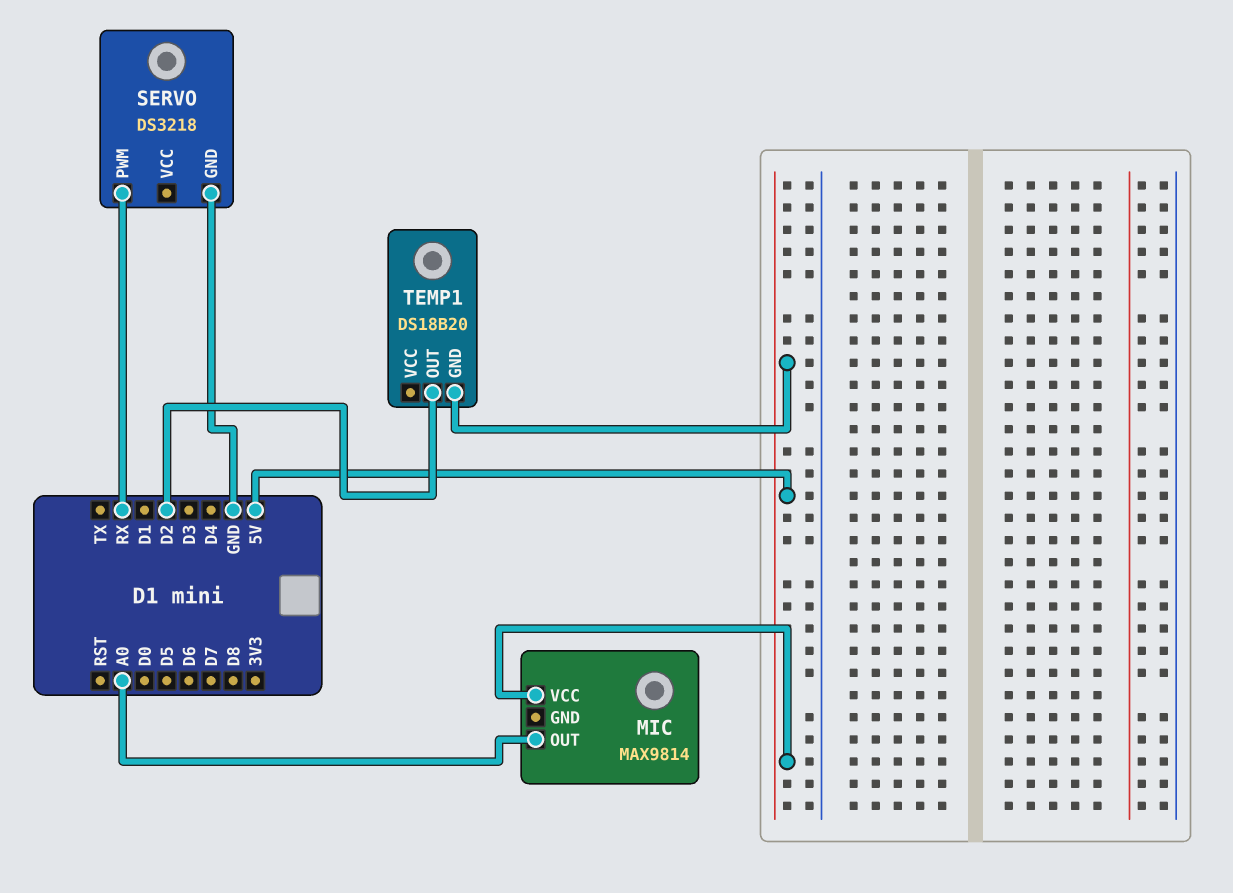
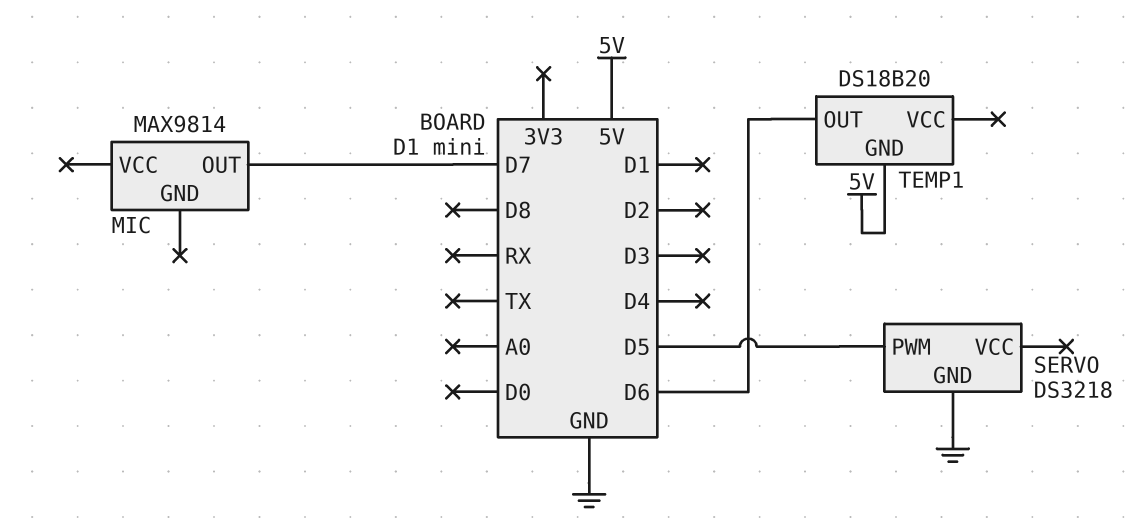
MIC pin OUT: A0 -> D7
MIC pin VCC: 5V -> none
SERVO pin PWM: RX -> D5
TEMP1 pin OUT: D2 -> D6

